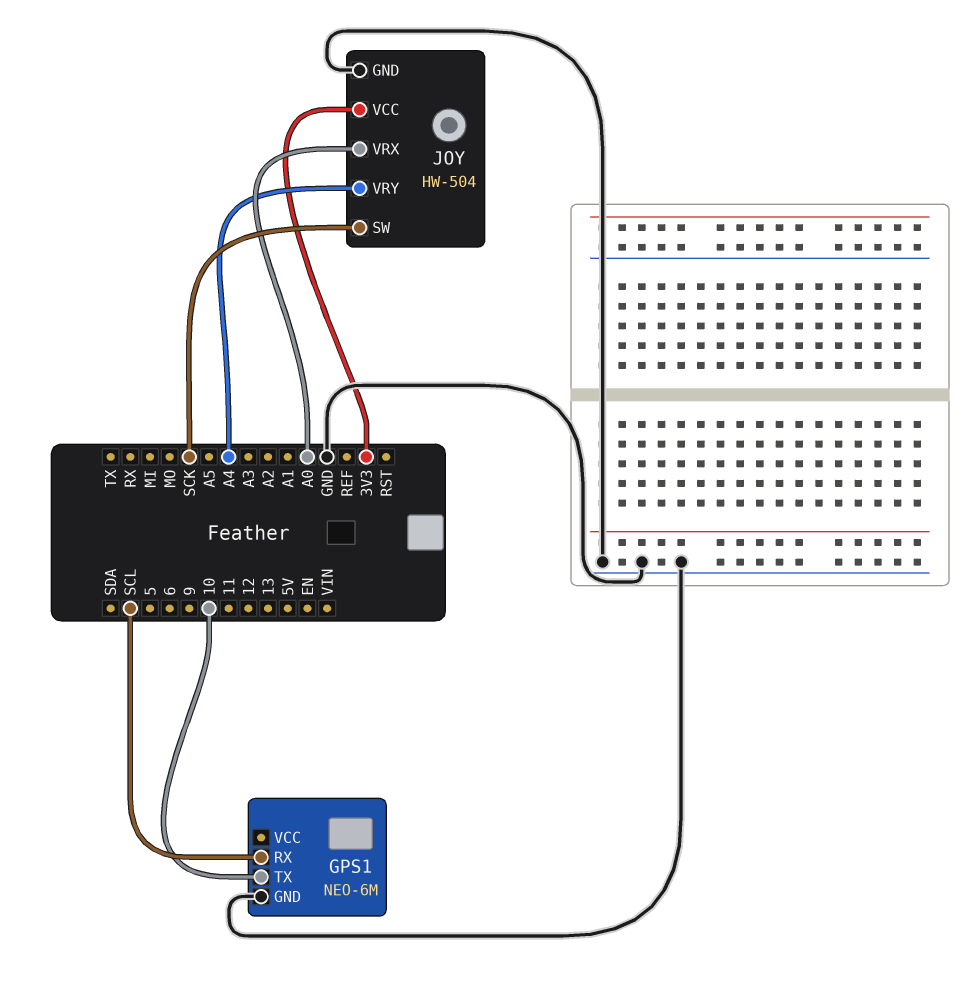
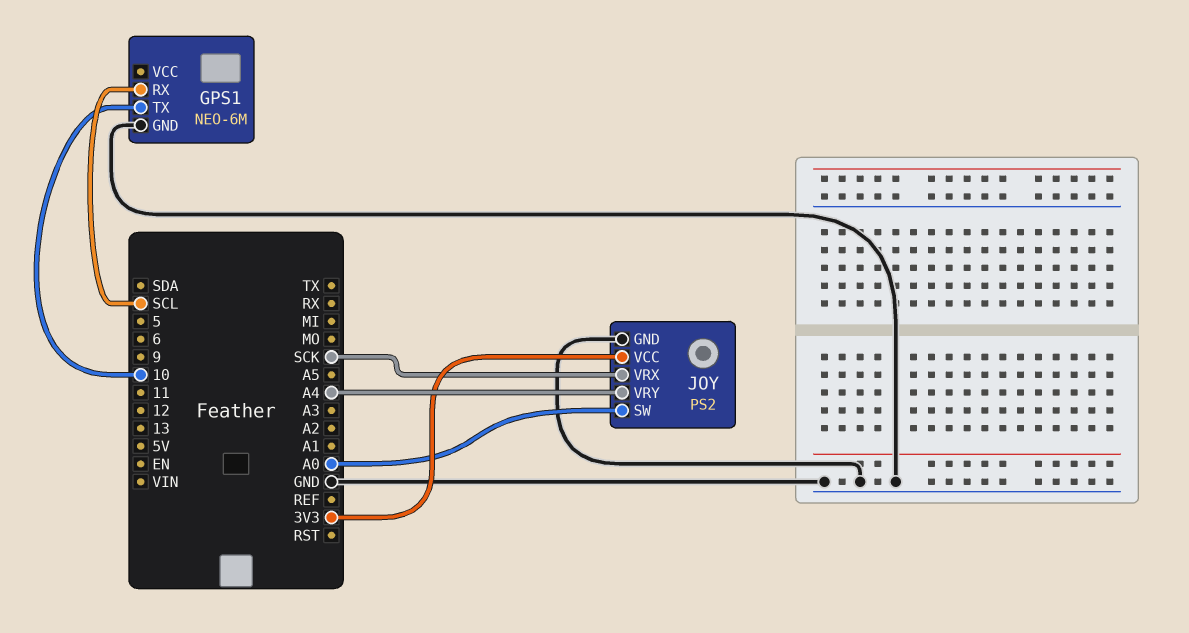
JOY: HW-504 -> PS2
JOY pin SW: SCK -> A0
JOY pin VRX: A0 -> SCK

